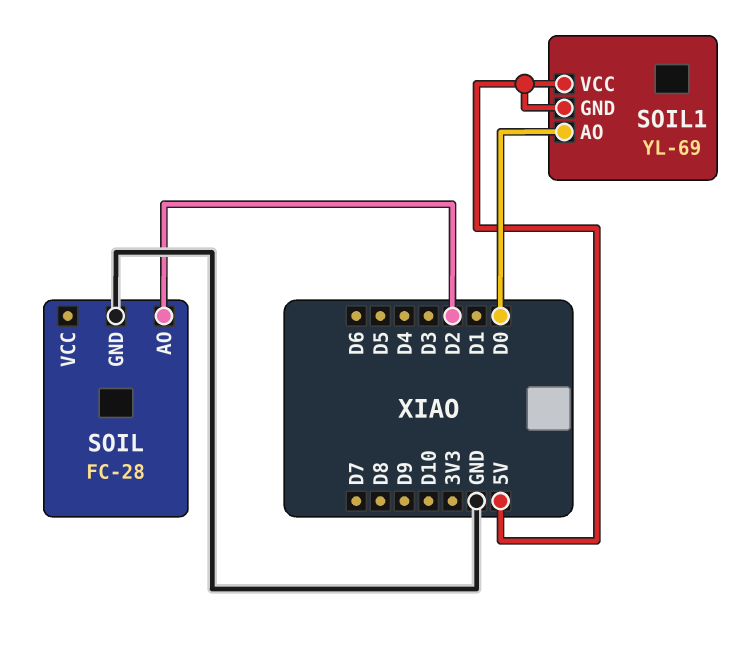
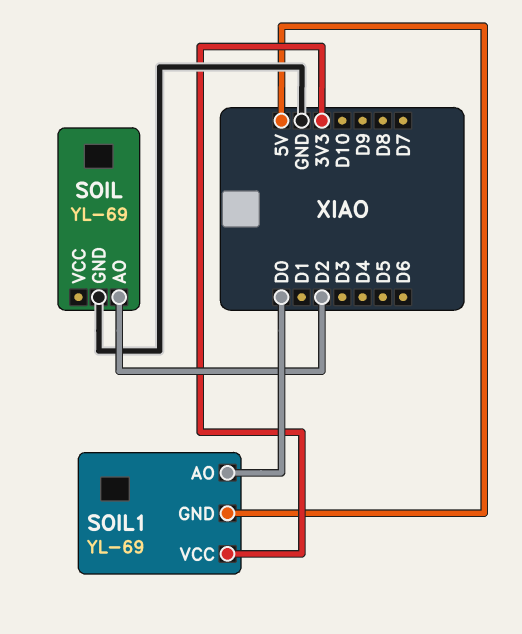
SOIL: FC-28 -> YL-69
SOIL1 pin VCC: 5V -> 3V3

